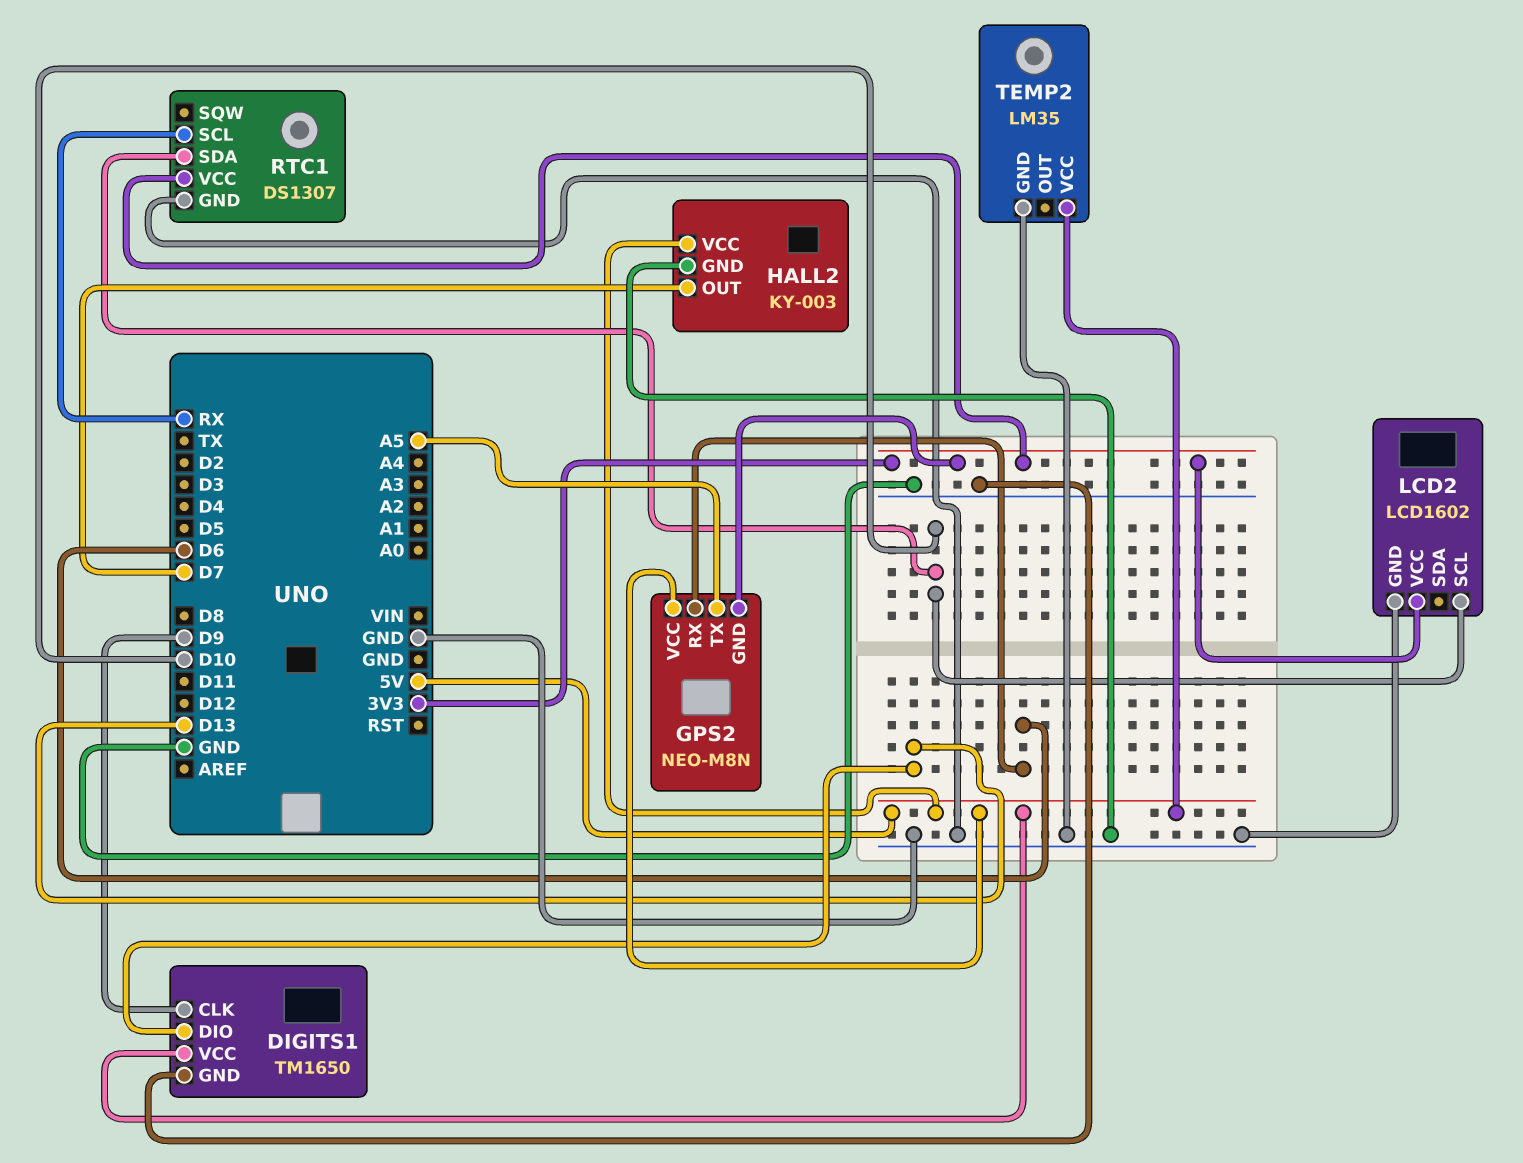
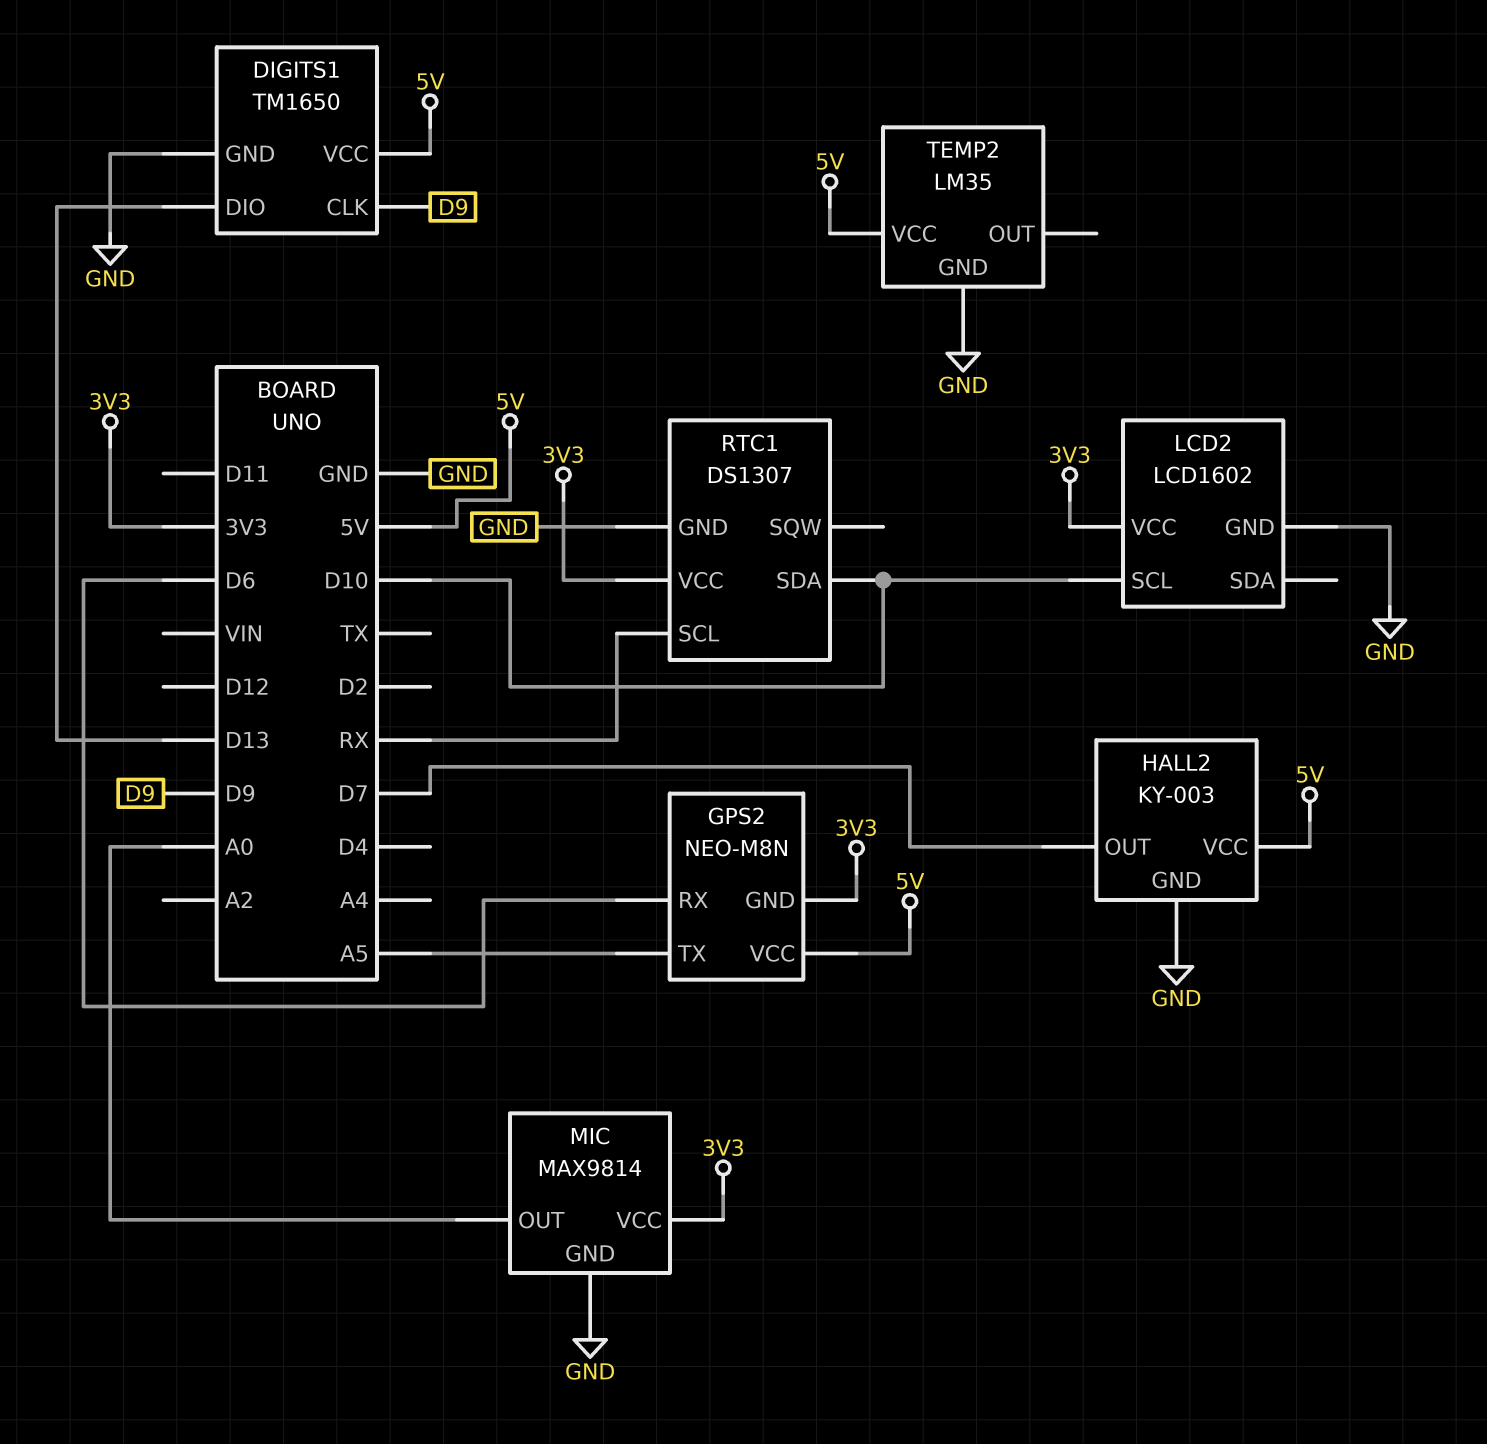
MIC: none -> MAX9814
MIC pin GND: none -> GND
MIC pin OUT: none -> A0
MIC pin VCC: none -> 3V3

